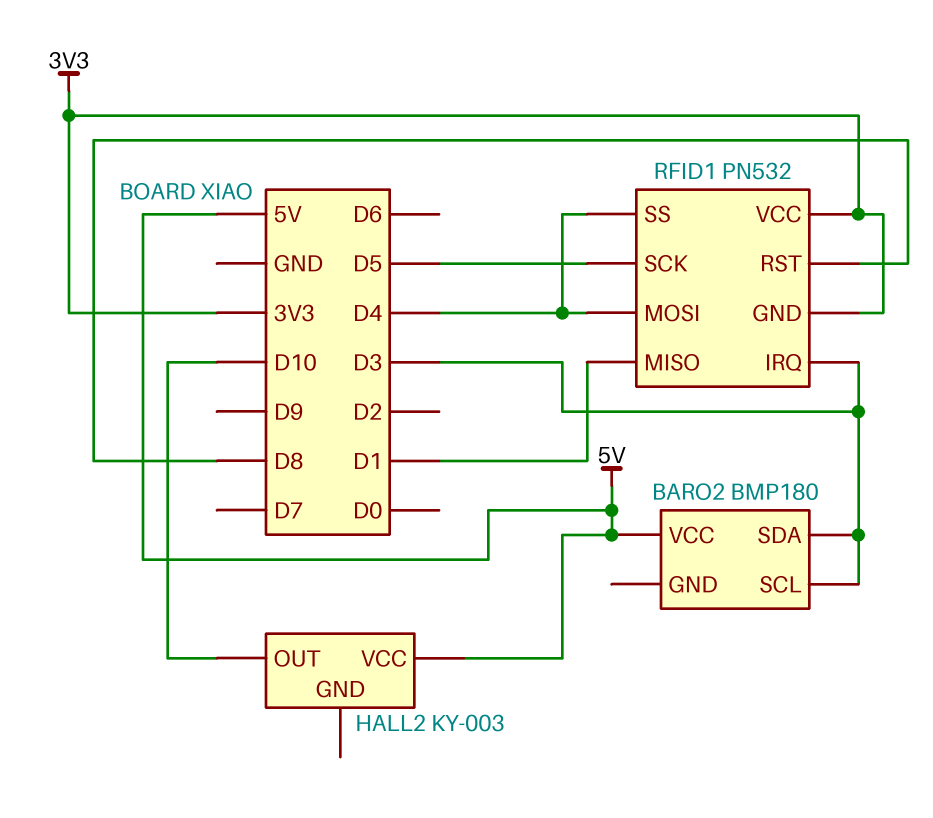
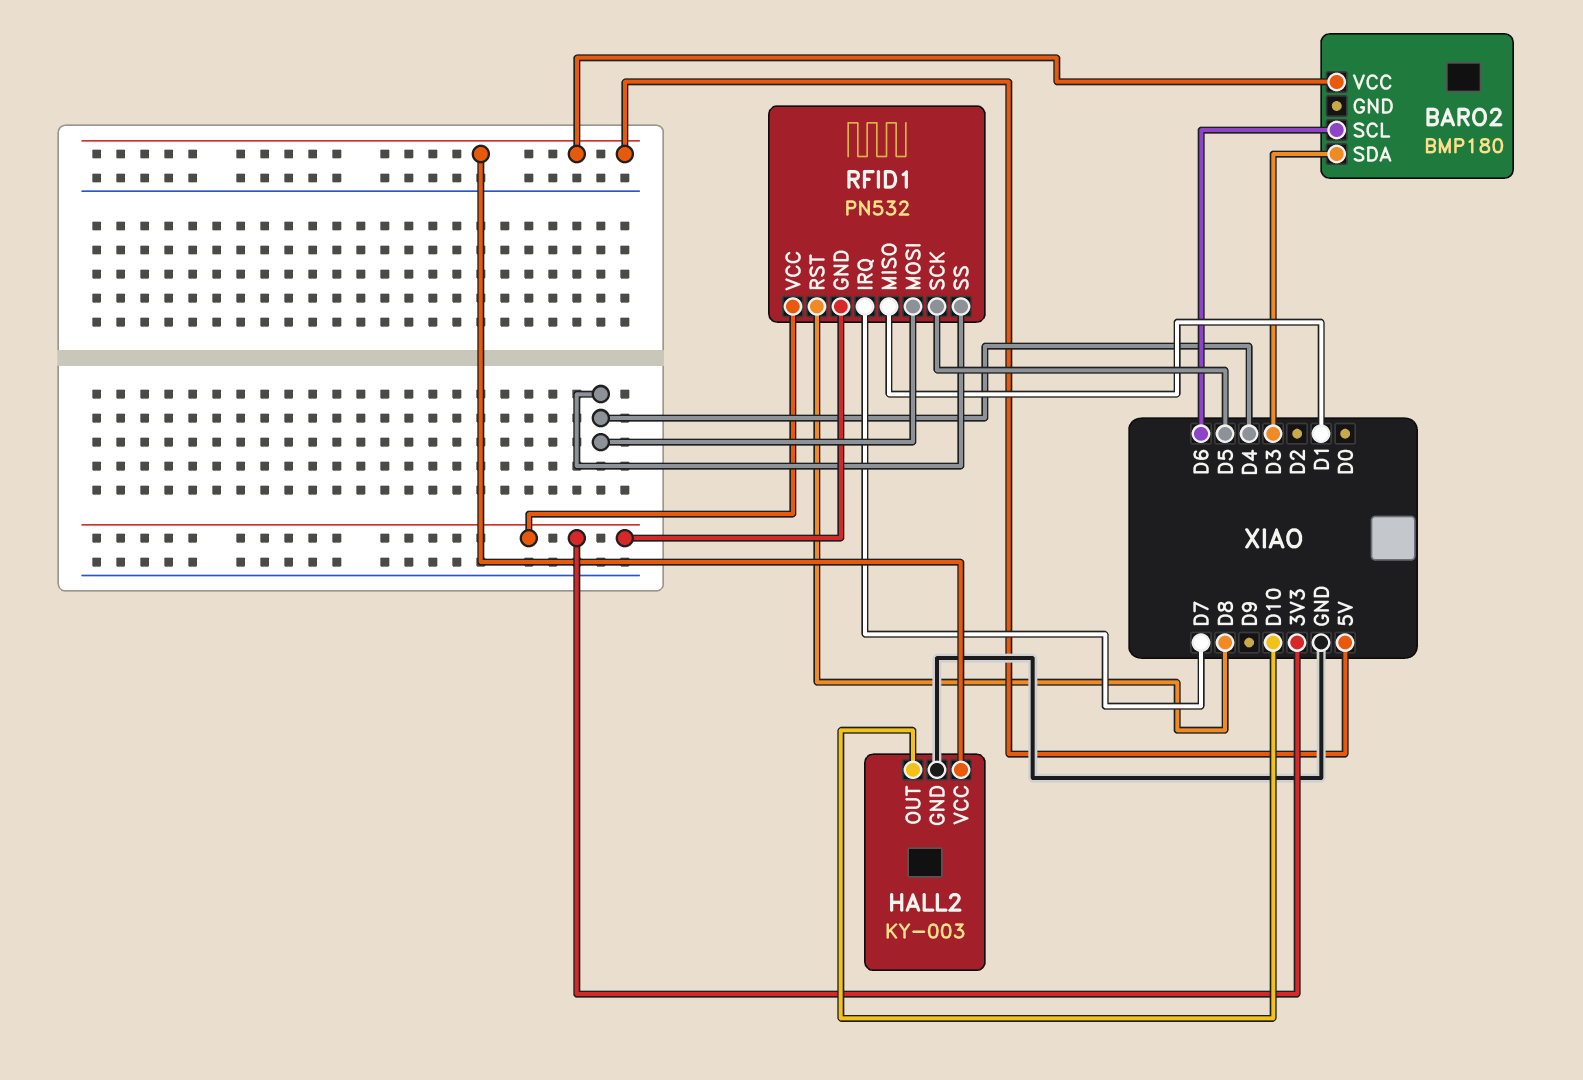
BARO2 pin SCL: D3 -> D6
HALL2 pin GND: none -> GND
RFID1 pin IRQ: D3 -> D7

